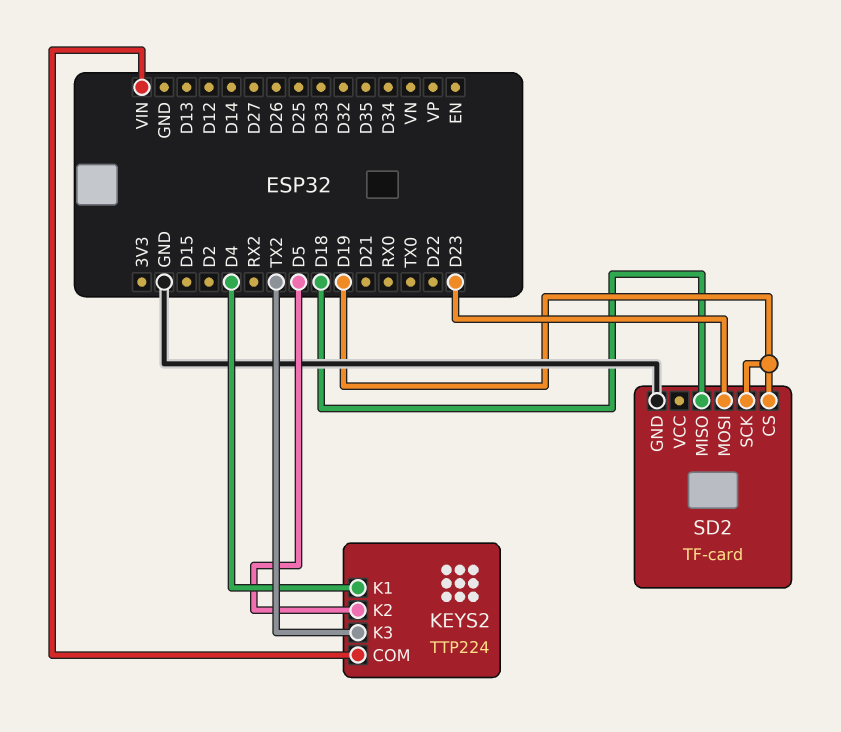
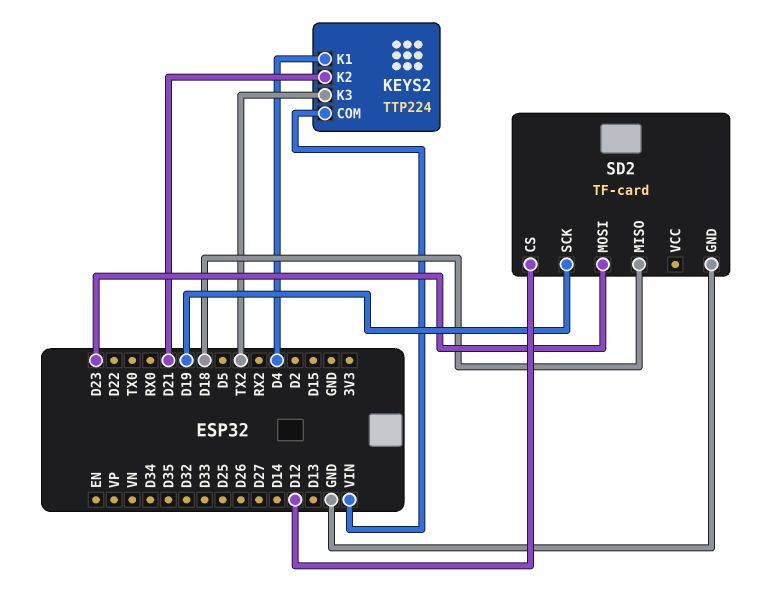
KEYS2 pin K2: D5 -> D21
SD2 pin CS: D19 -> D12

